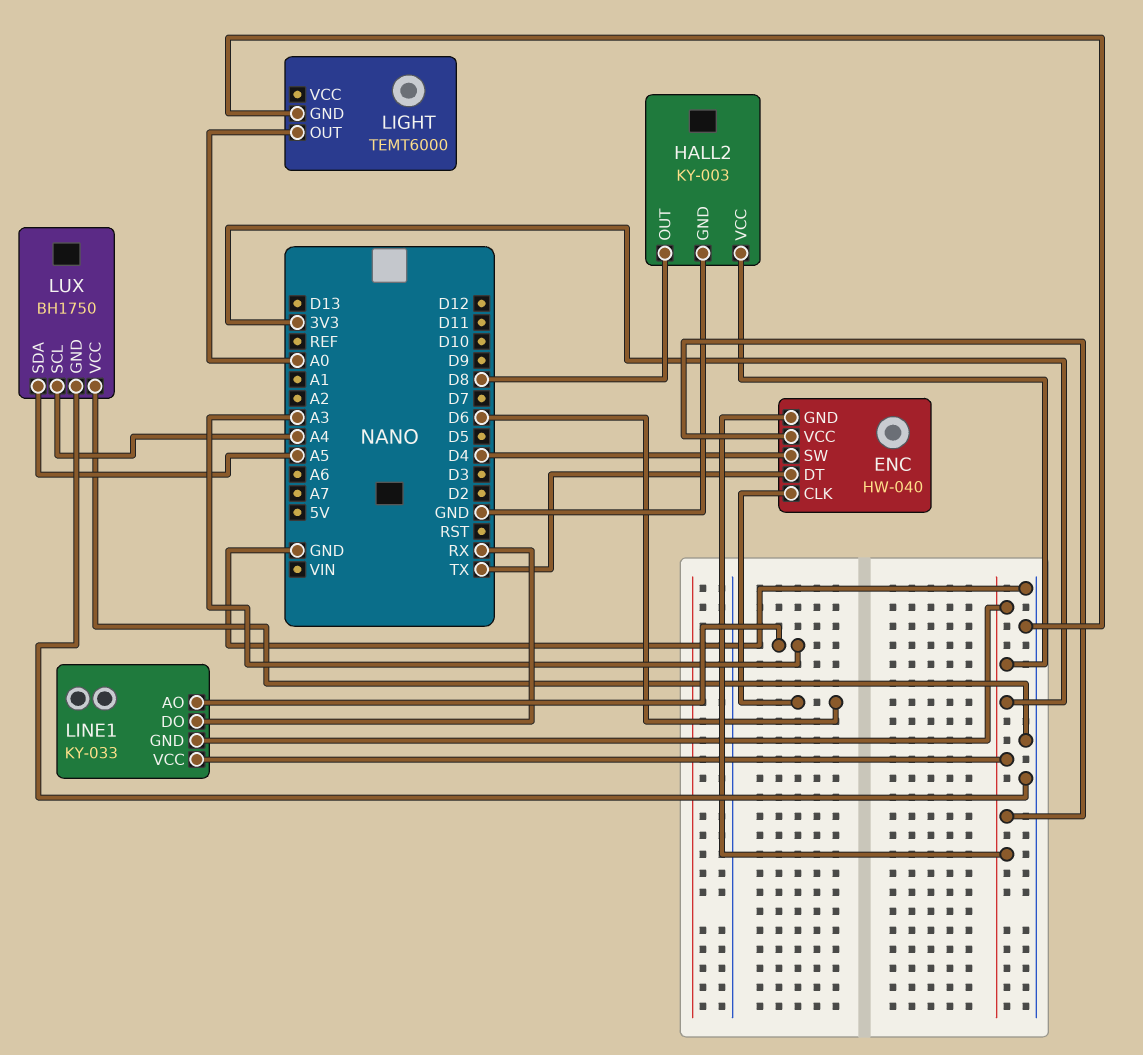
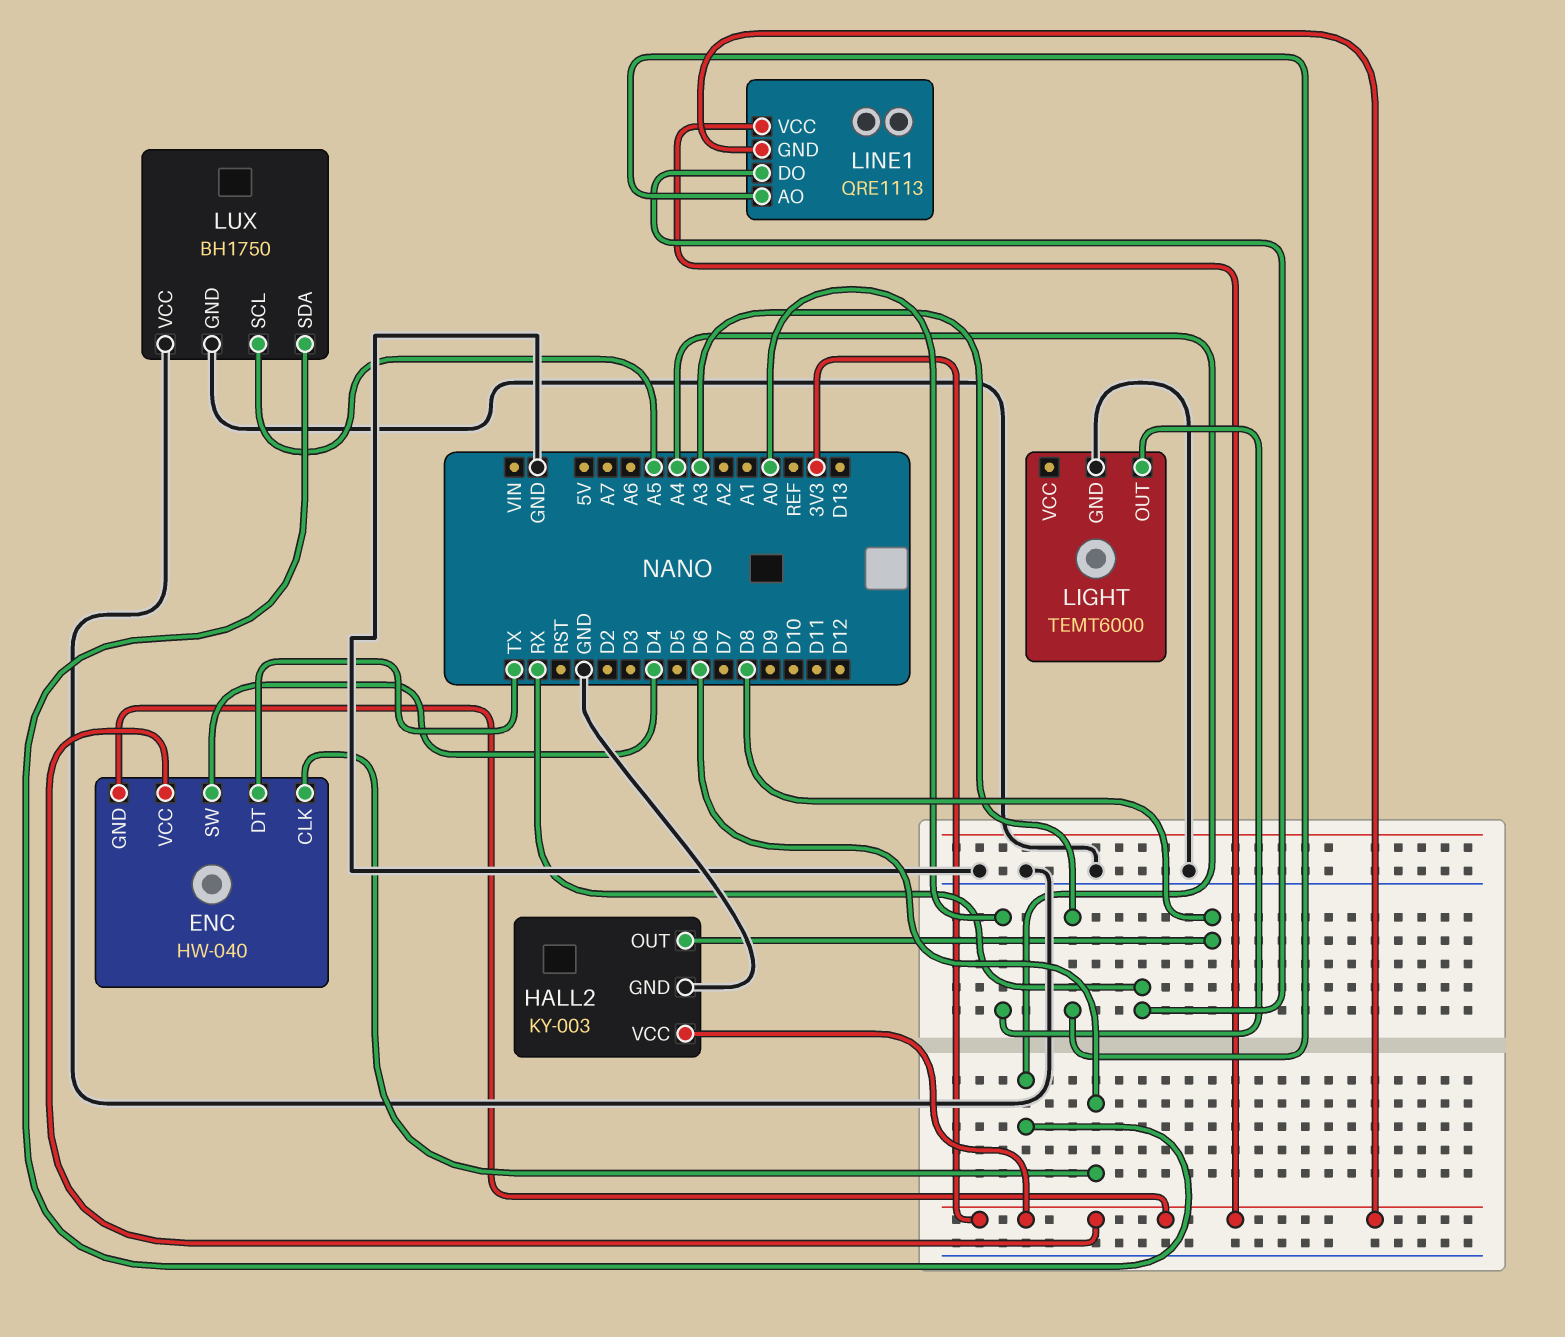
LINE1: KY-033 -> QRE1113
LUX pin SCL: A4 -> A5
LUX pin SDA: A5 -> A4

